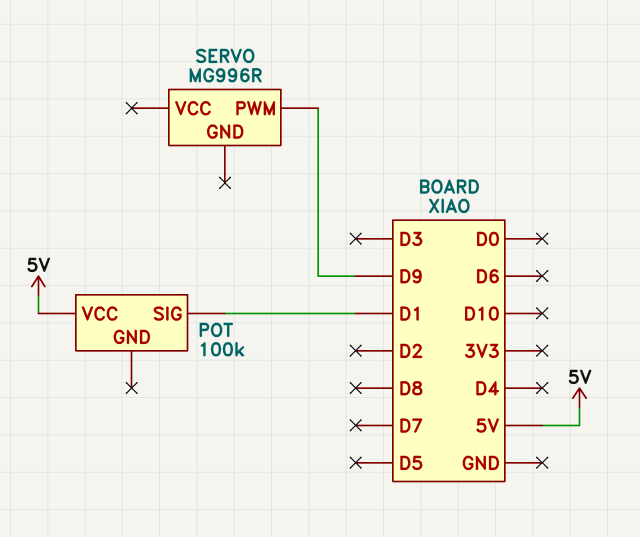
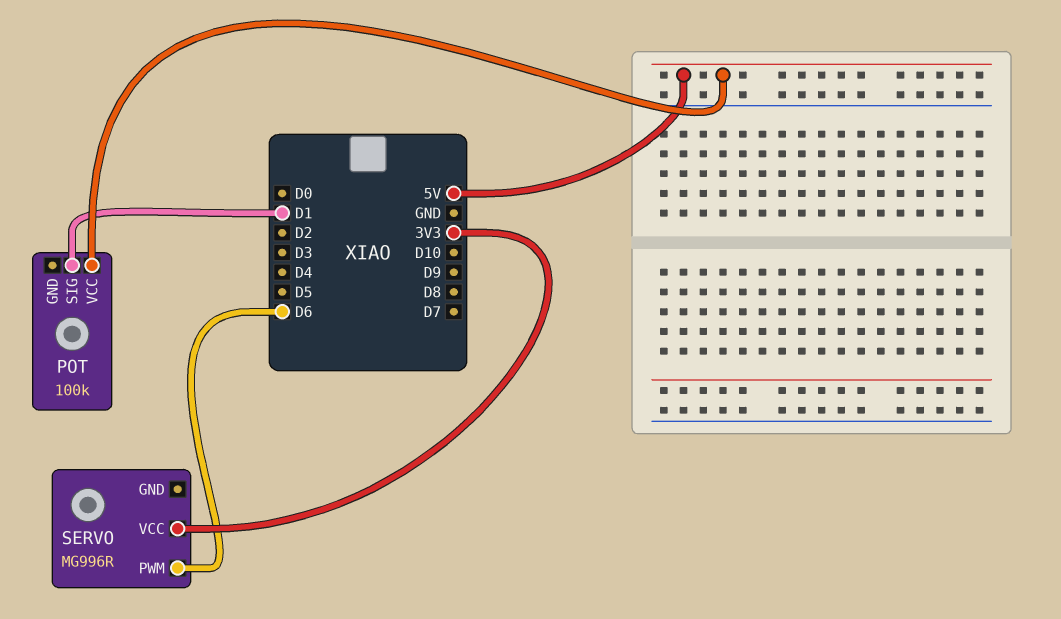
SERVO pin PWM: D9 -> D6
SERVO pin VCC: none -> 3V3

